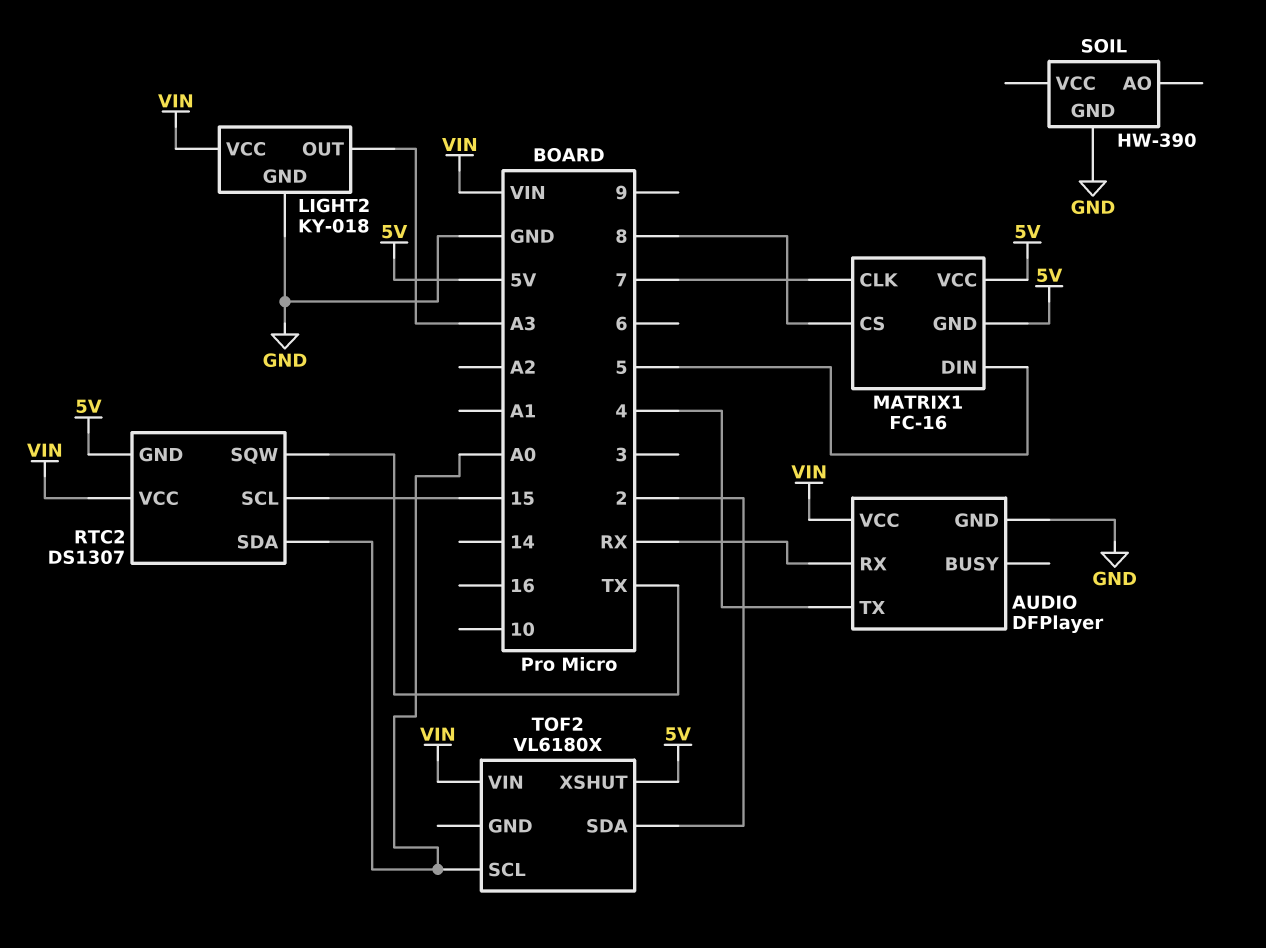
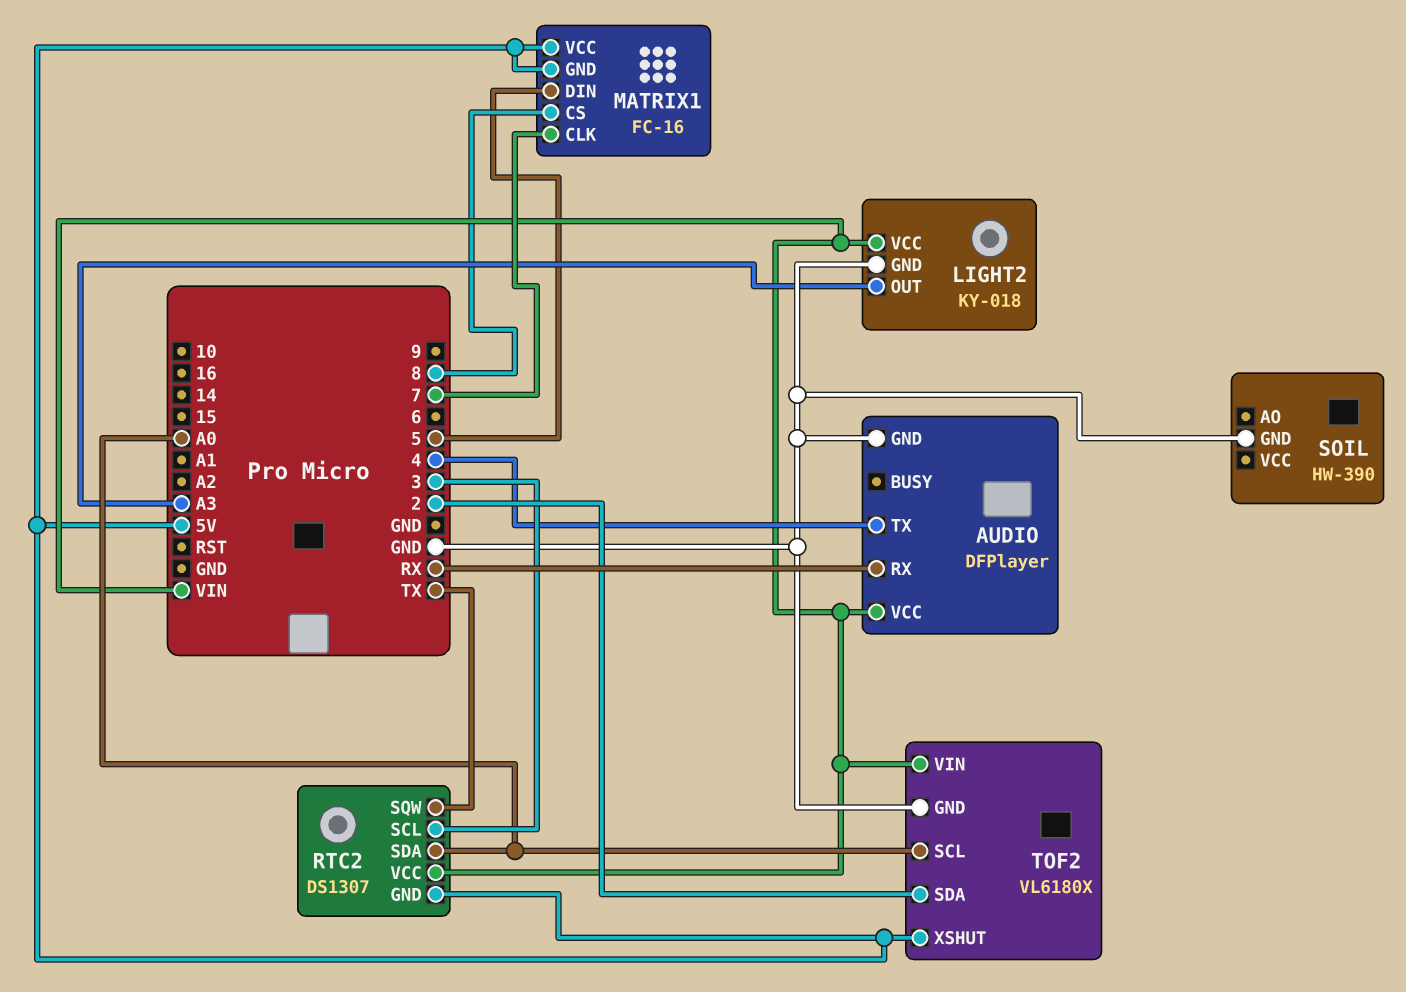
RTC2 pin SCL: 15 -> 3
TOF2 pin GND: none -> GND

